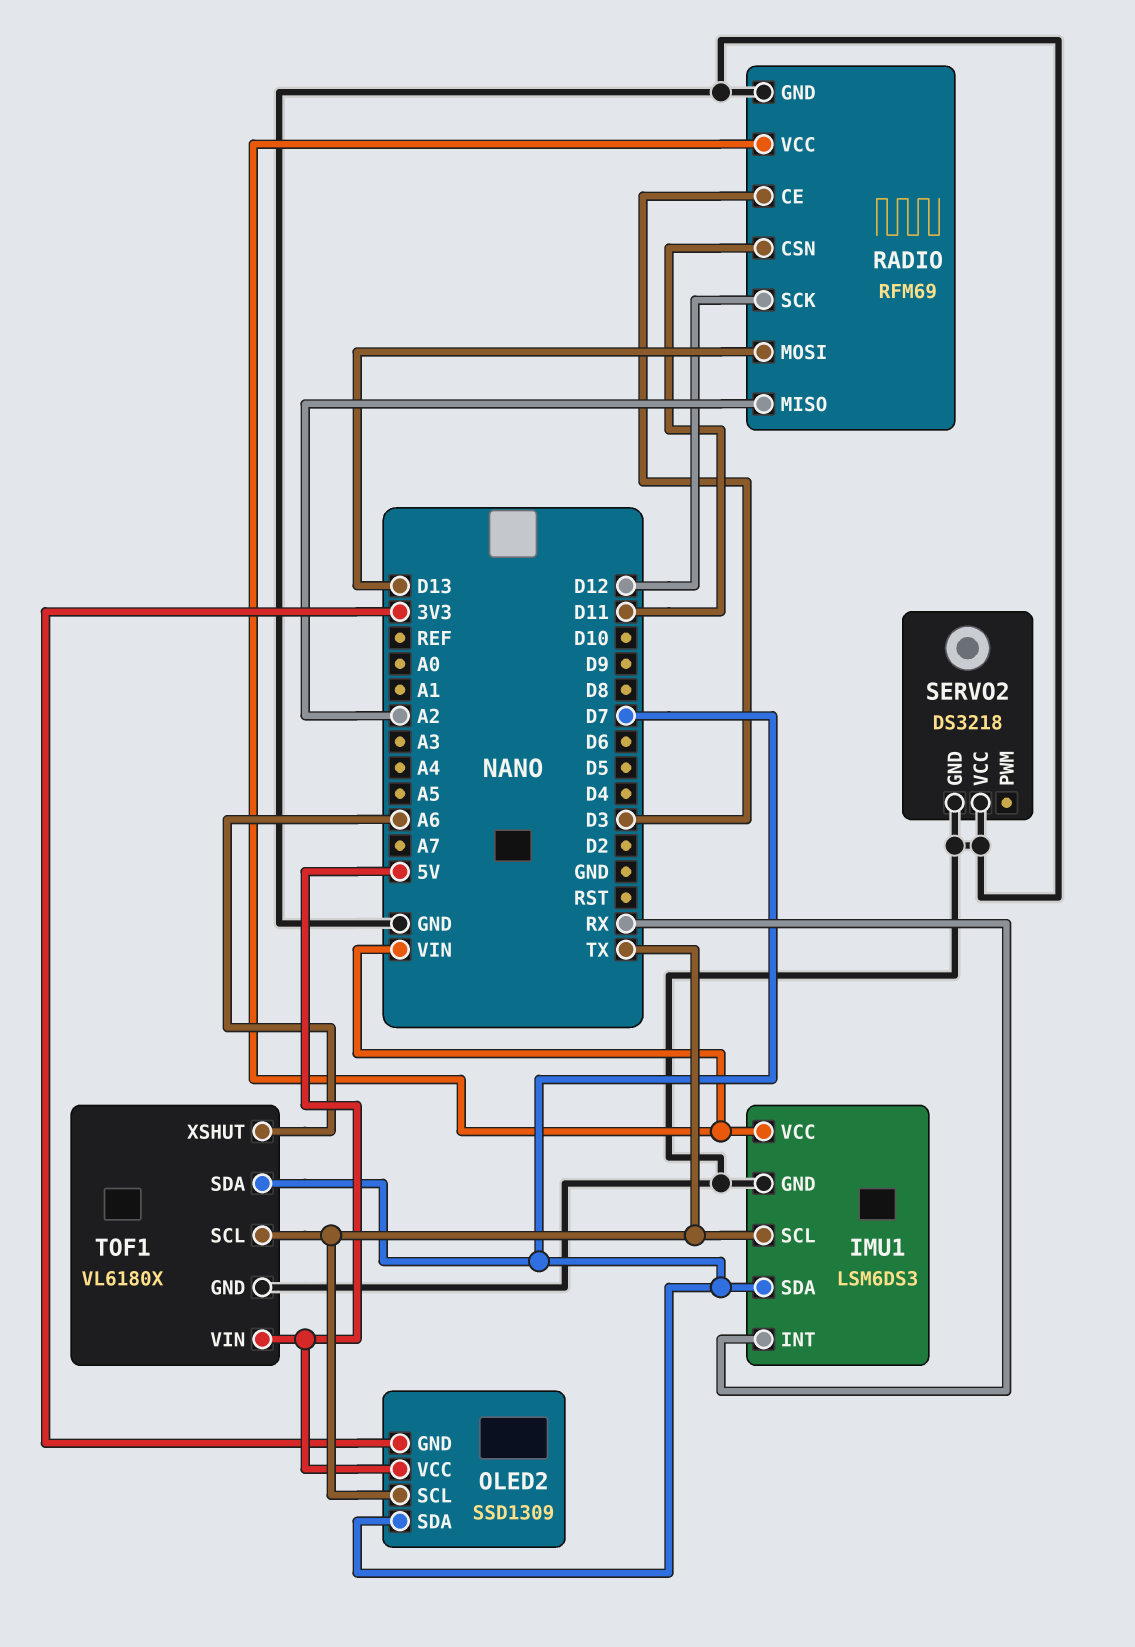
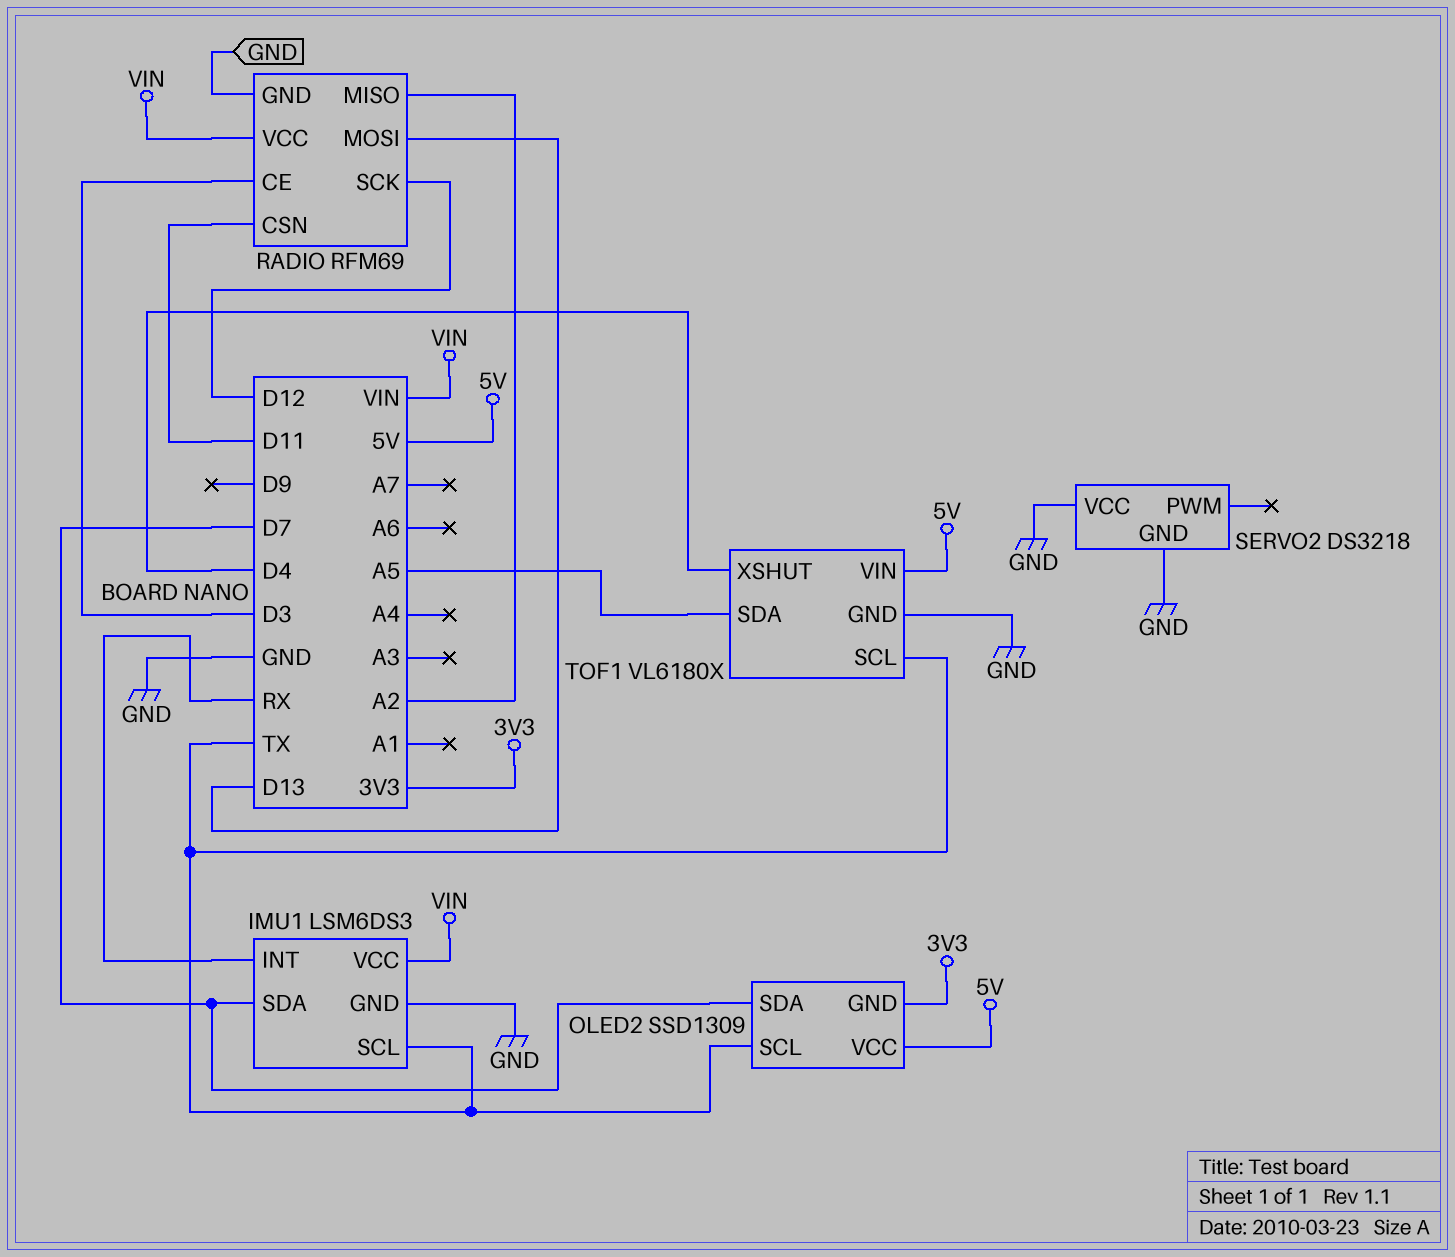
TOF1 pin SDA: D7 -> A5
TOF1 pin XSHUT: A6 -> D4

